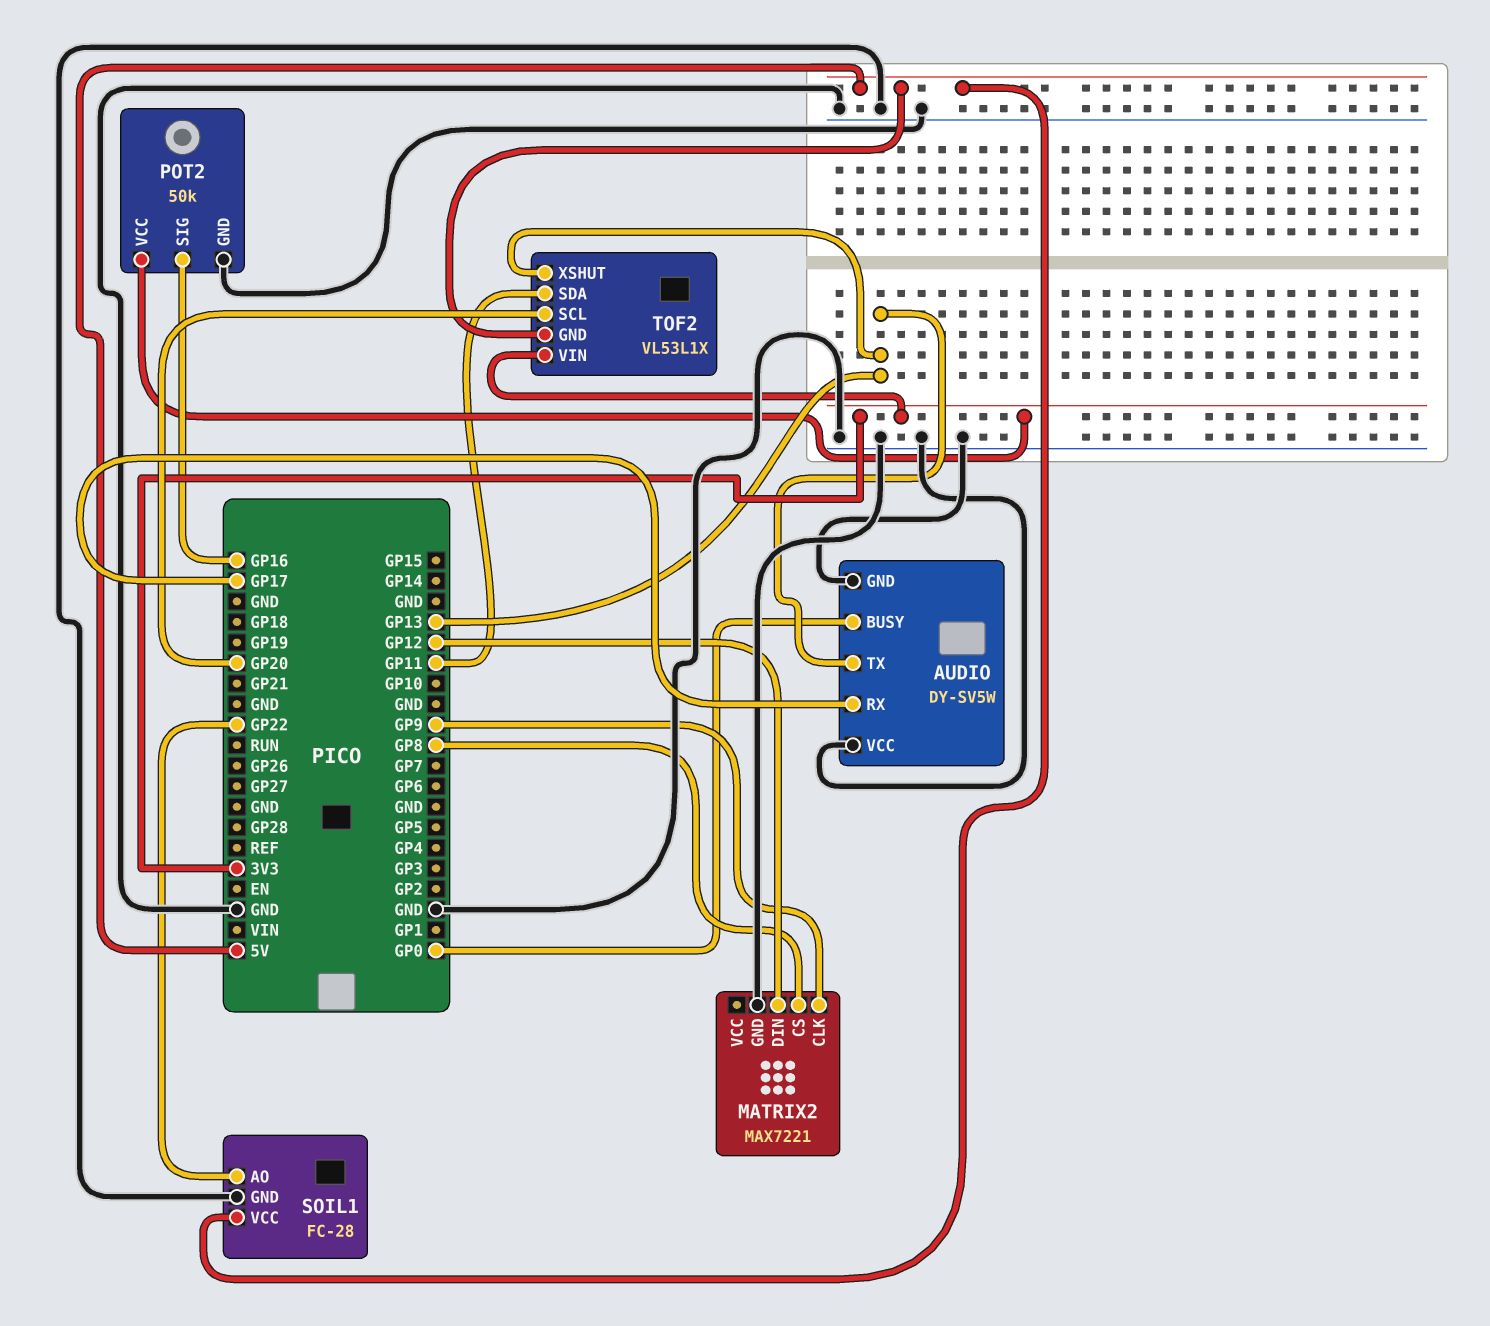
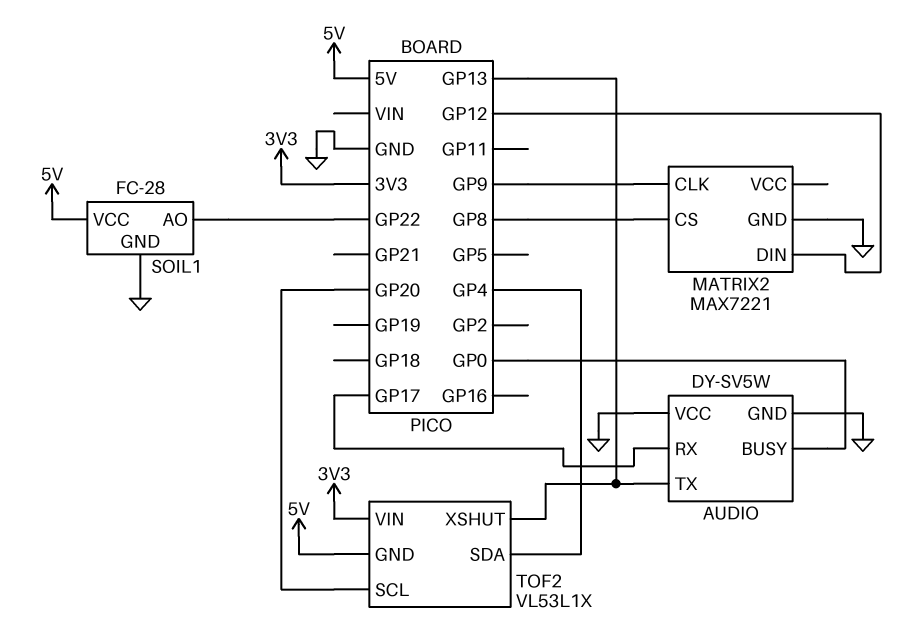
POT2: 50k -> none
POT2 pin GND: GND -> none
POT2 pin SIG: GP16 -> none
POT2 pin VCC: 3V3 -> none
TOF2 pin SDA: GP11 -> GP4

